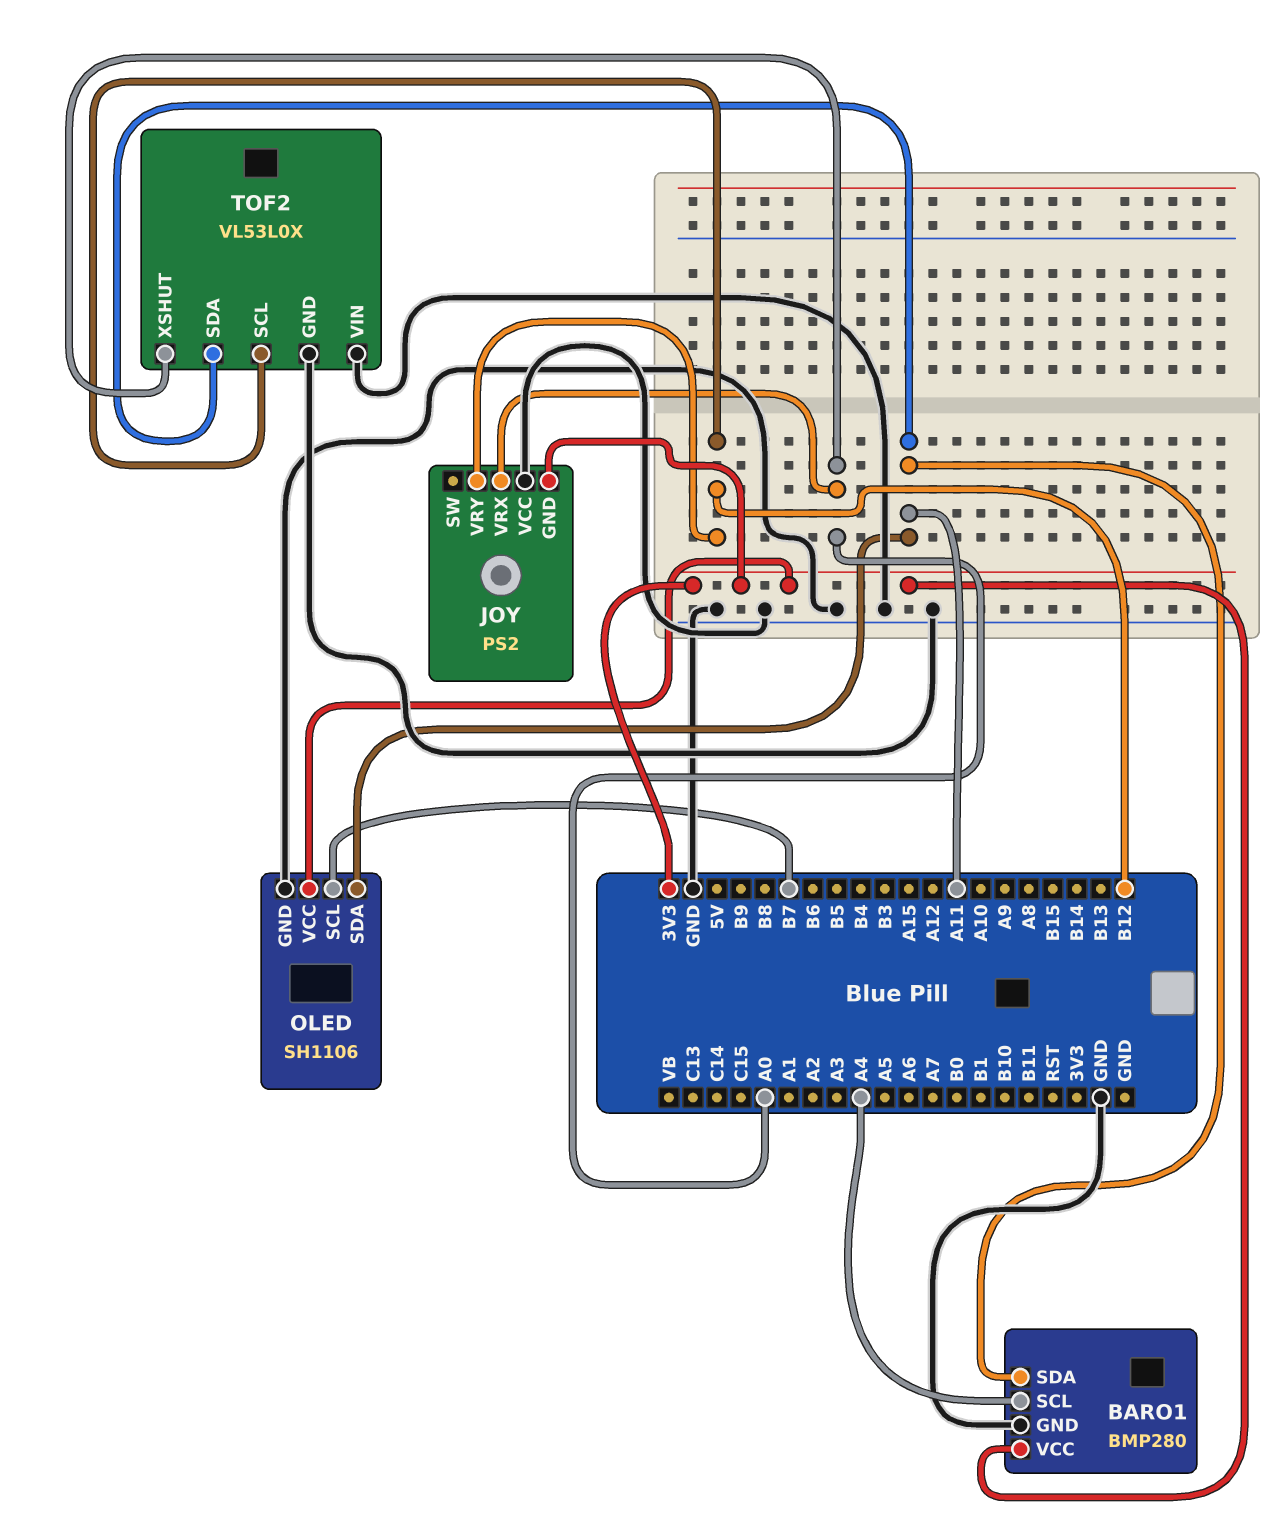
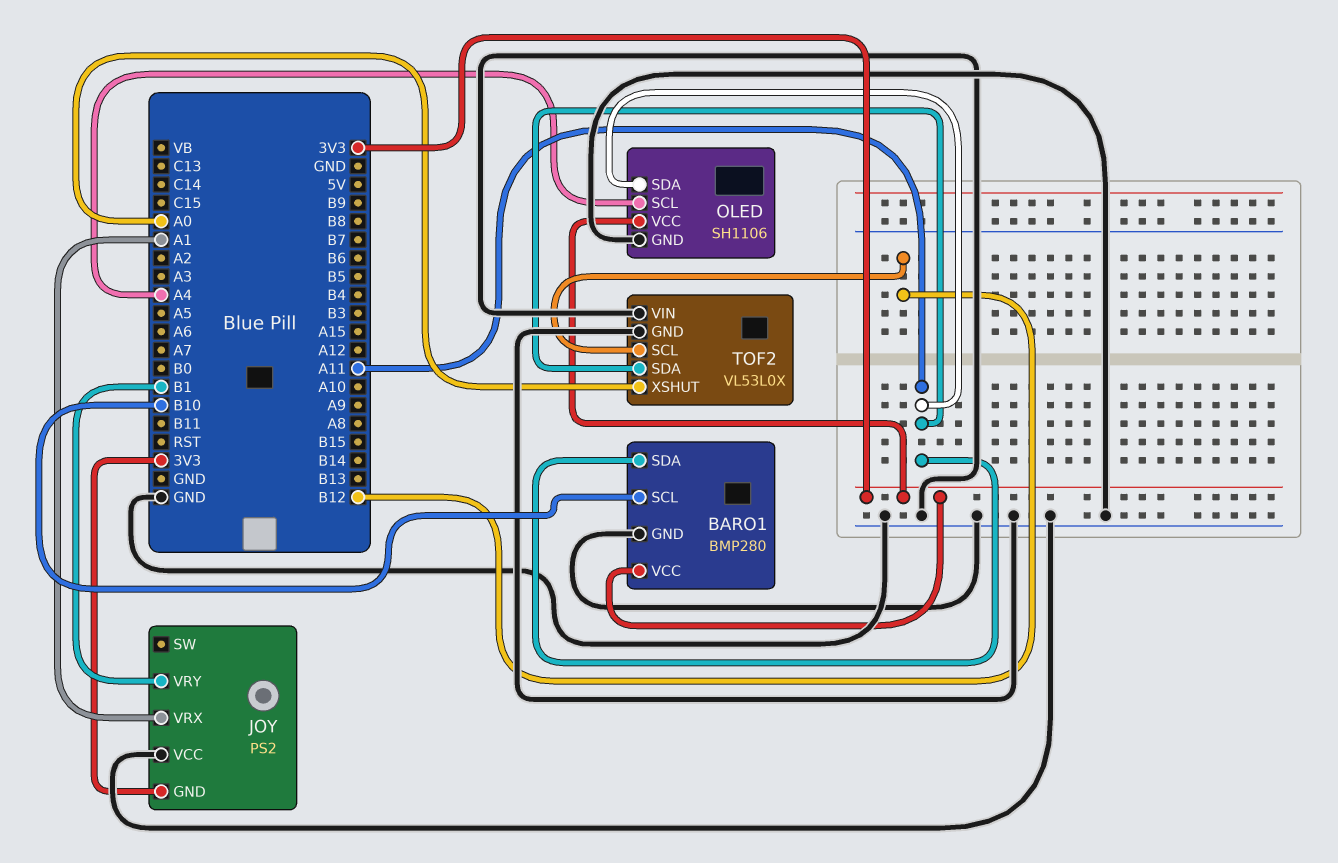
BARO1 pin SCL: A4 -> B10
JOY pin VRX: A0 -> A1
JOY pin VRY: B12 -> B1
OLED pin SCL: B7 -> A4

